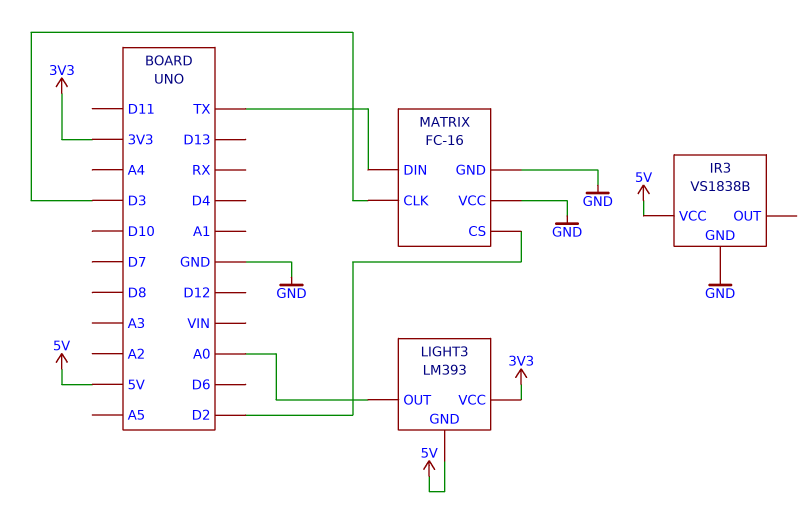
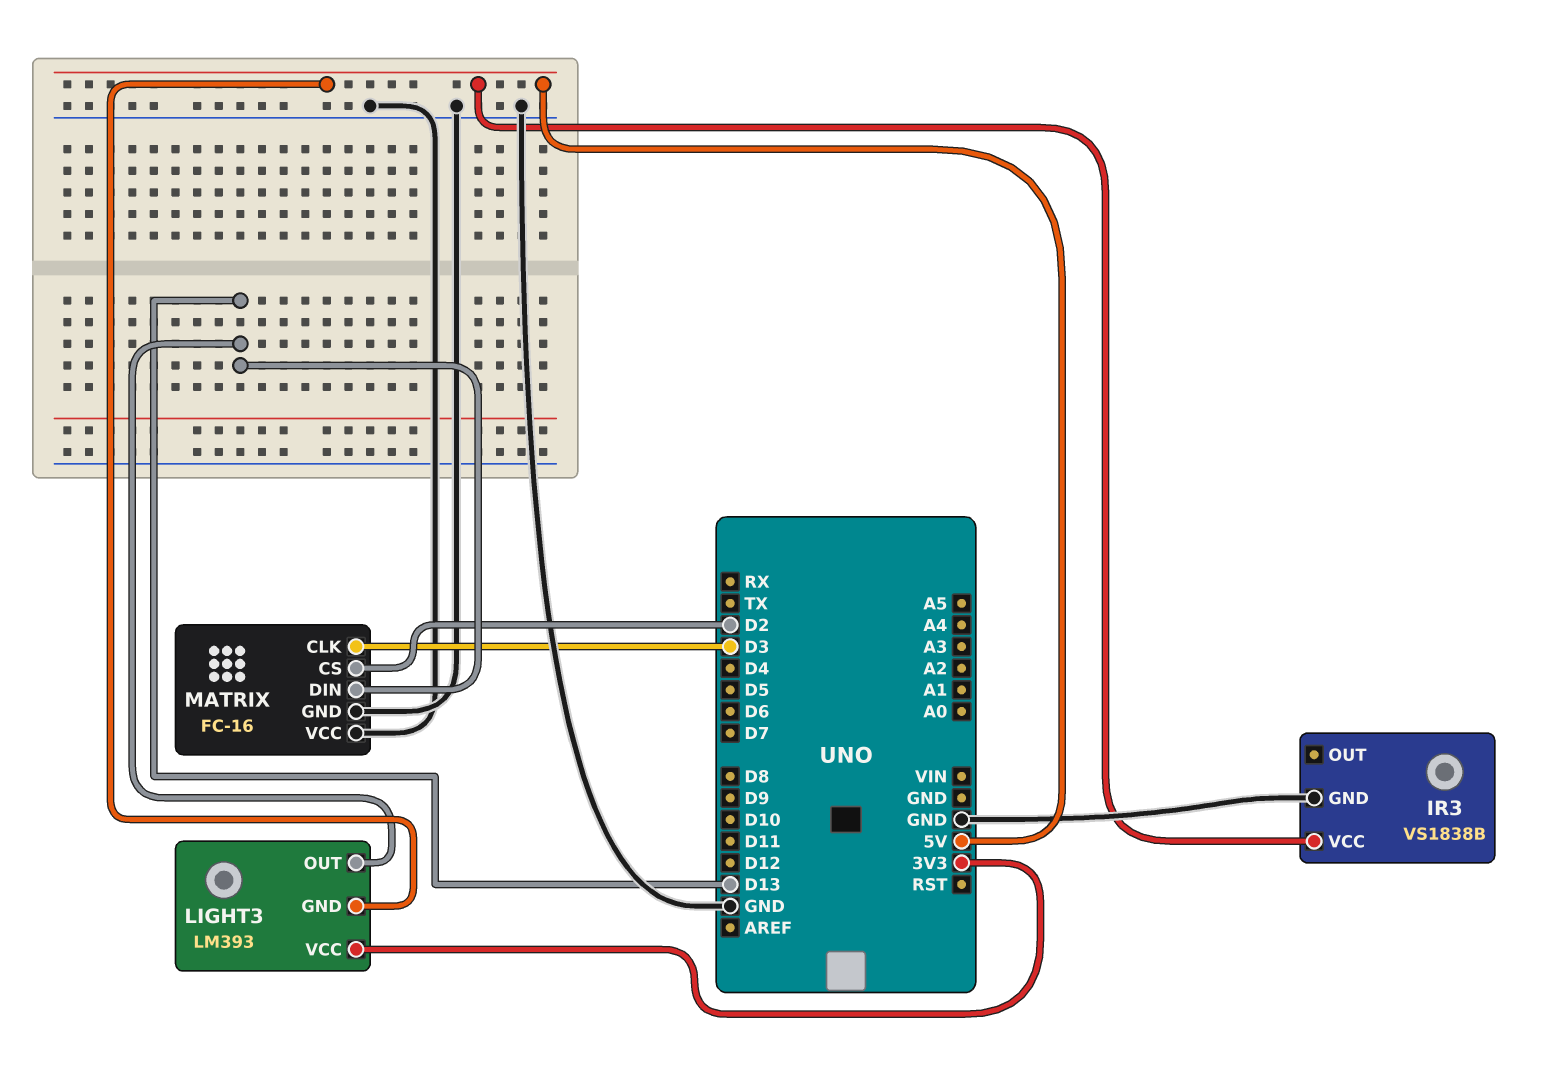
LIGHT3 pin OUT: A0 -> D13
MATRIX pin DIN: TX -> D13

